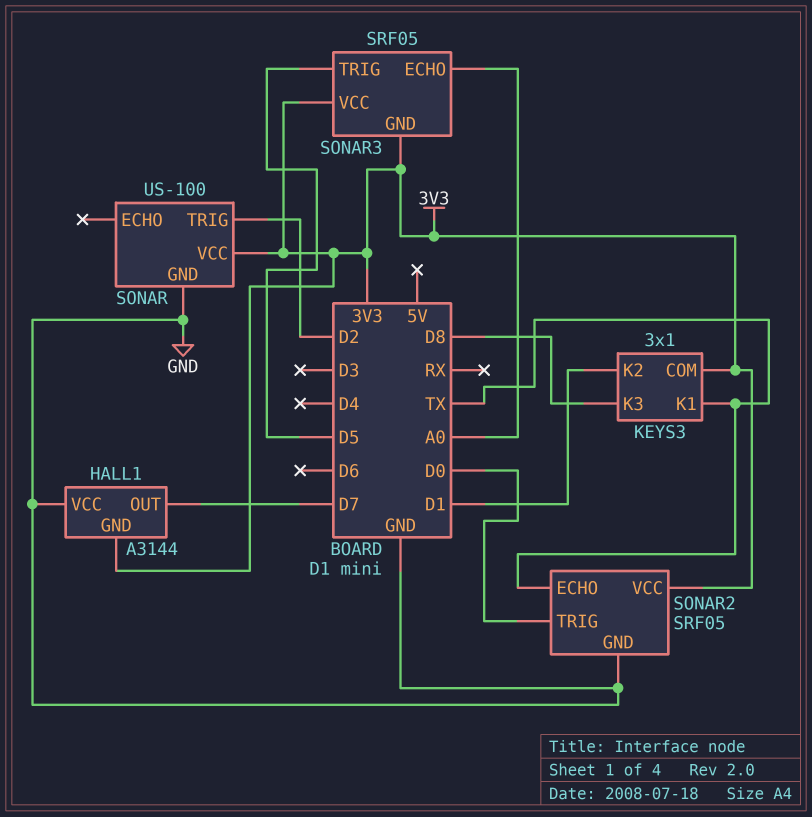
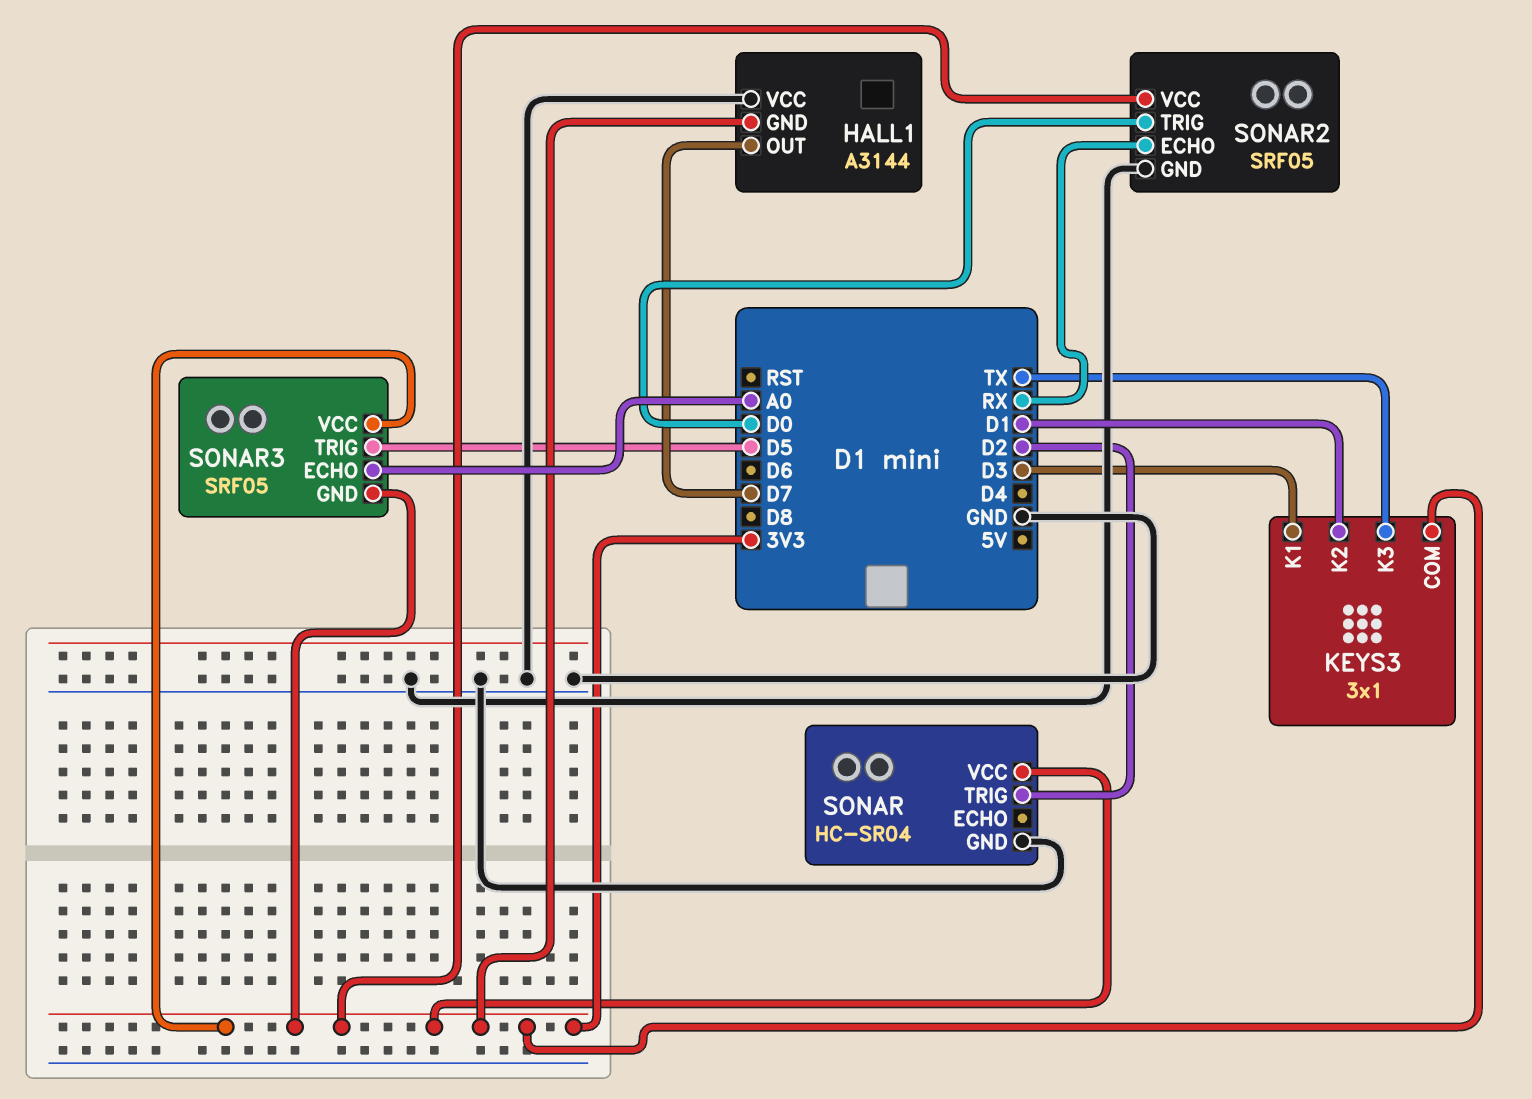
KEYS3 pin K1: TX -> D3
KEYS3 pin K3: D8 -> TX
SONAR: US-100 -> HC-SR04
SONAR2 pin ECHO: TX -> RX

